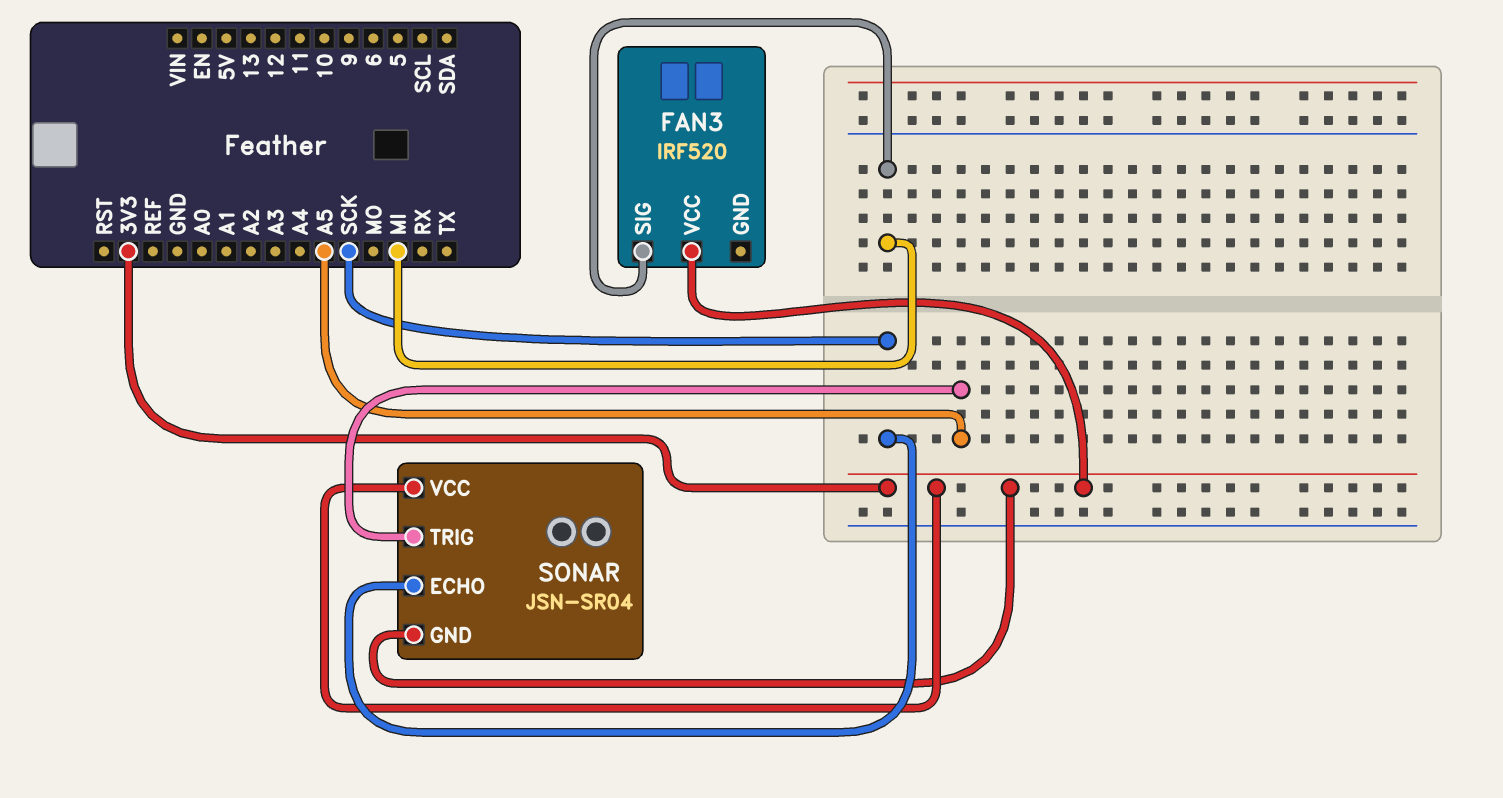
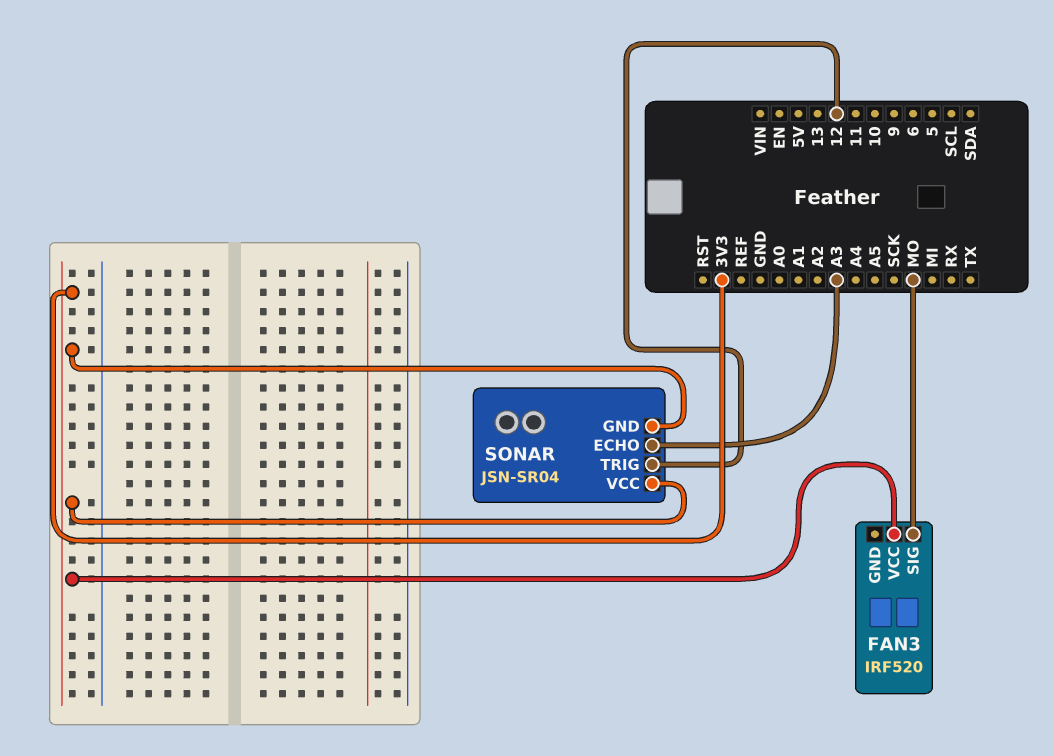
FAN3 pin SIG: MI -> MO
SONAR pin ECHO: SCK -> A3
SONAR pin TRIG: A5 -> 12

